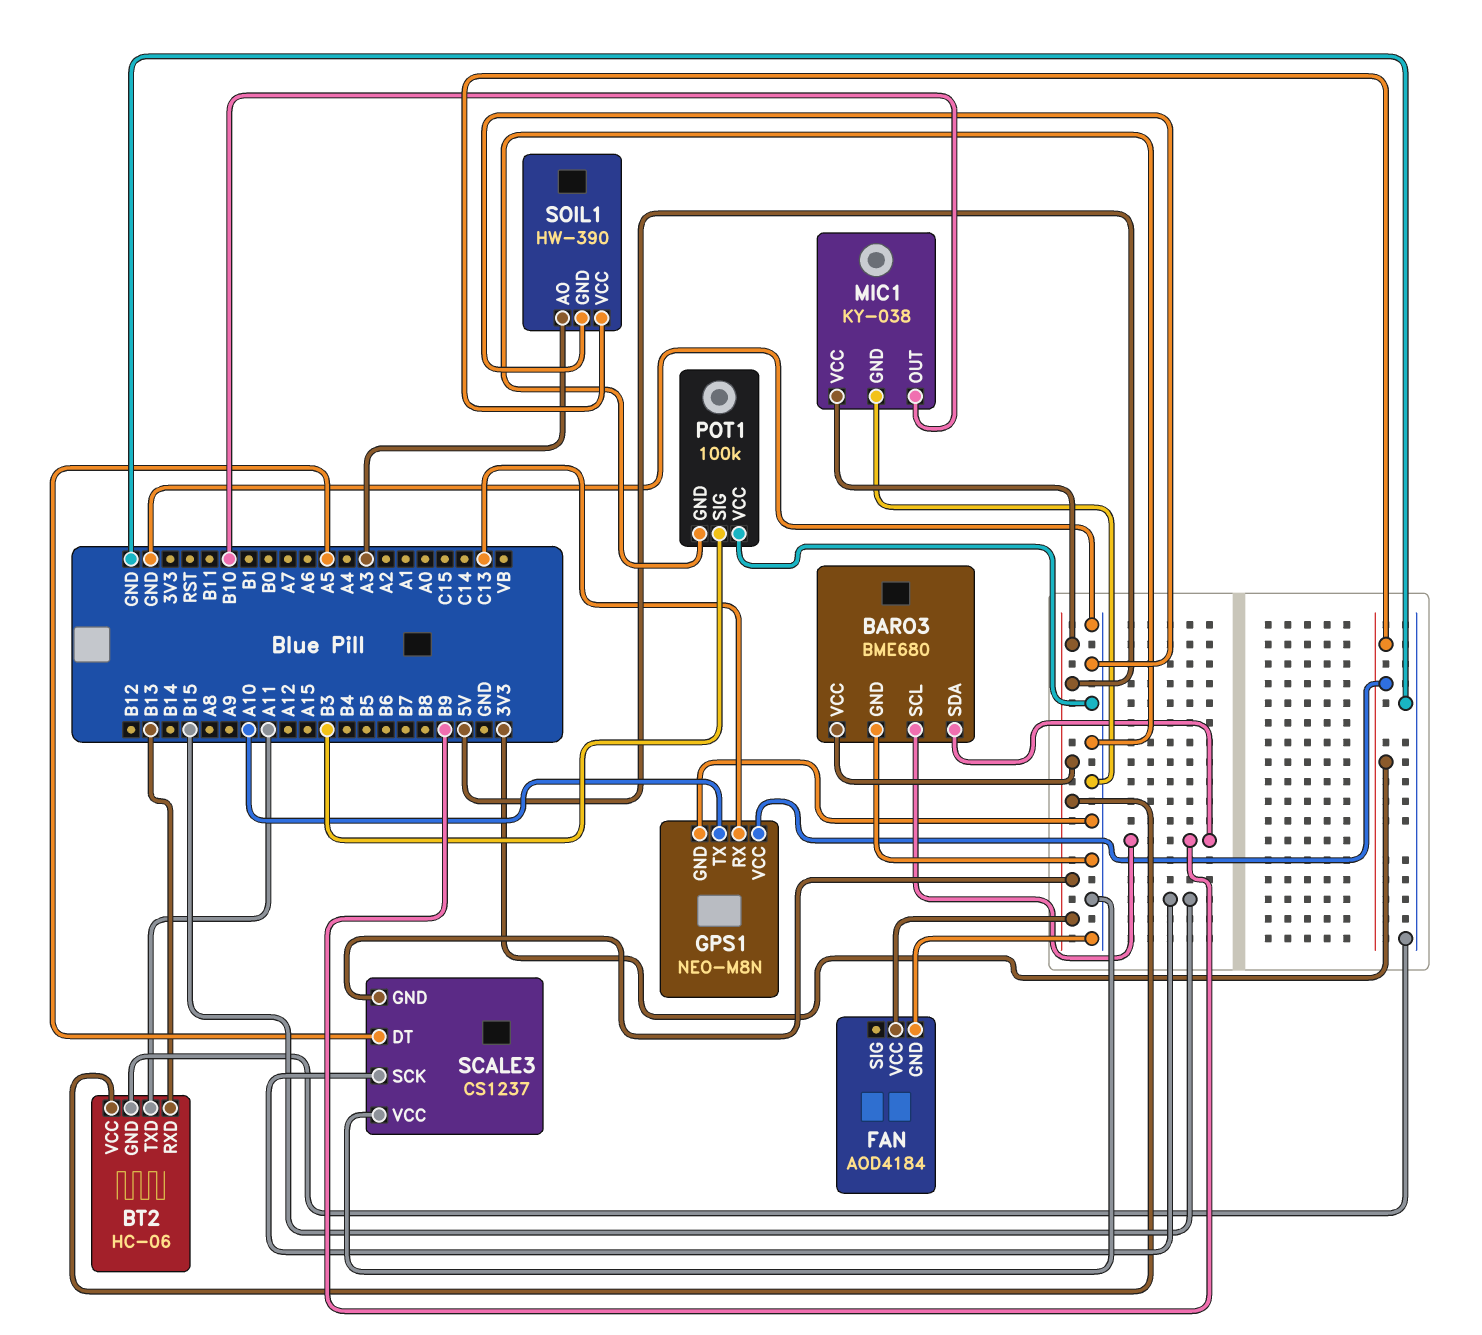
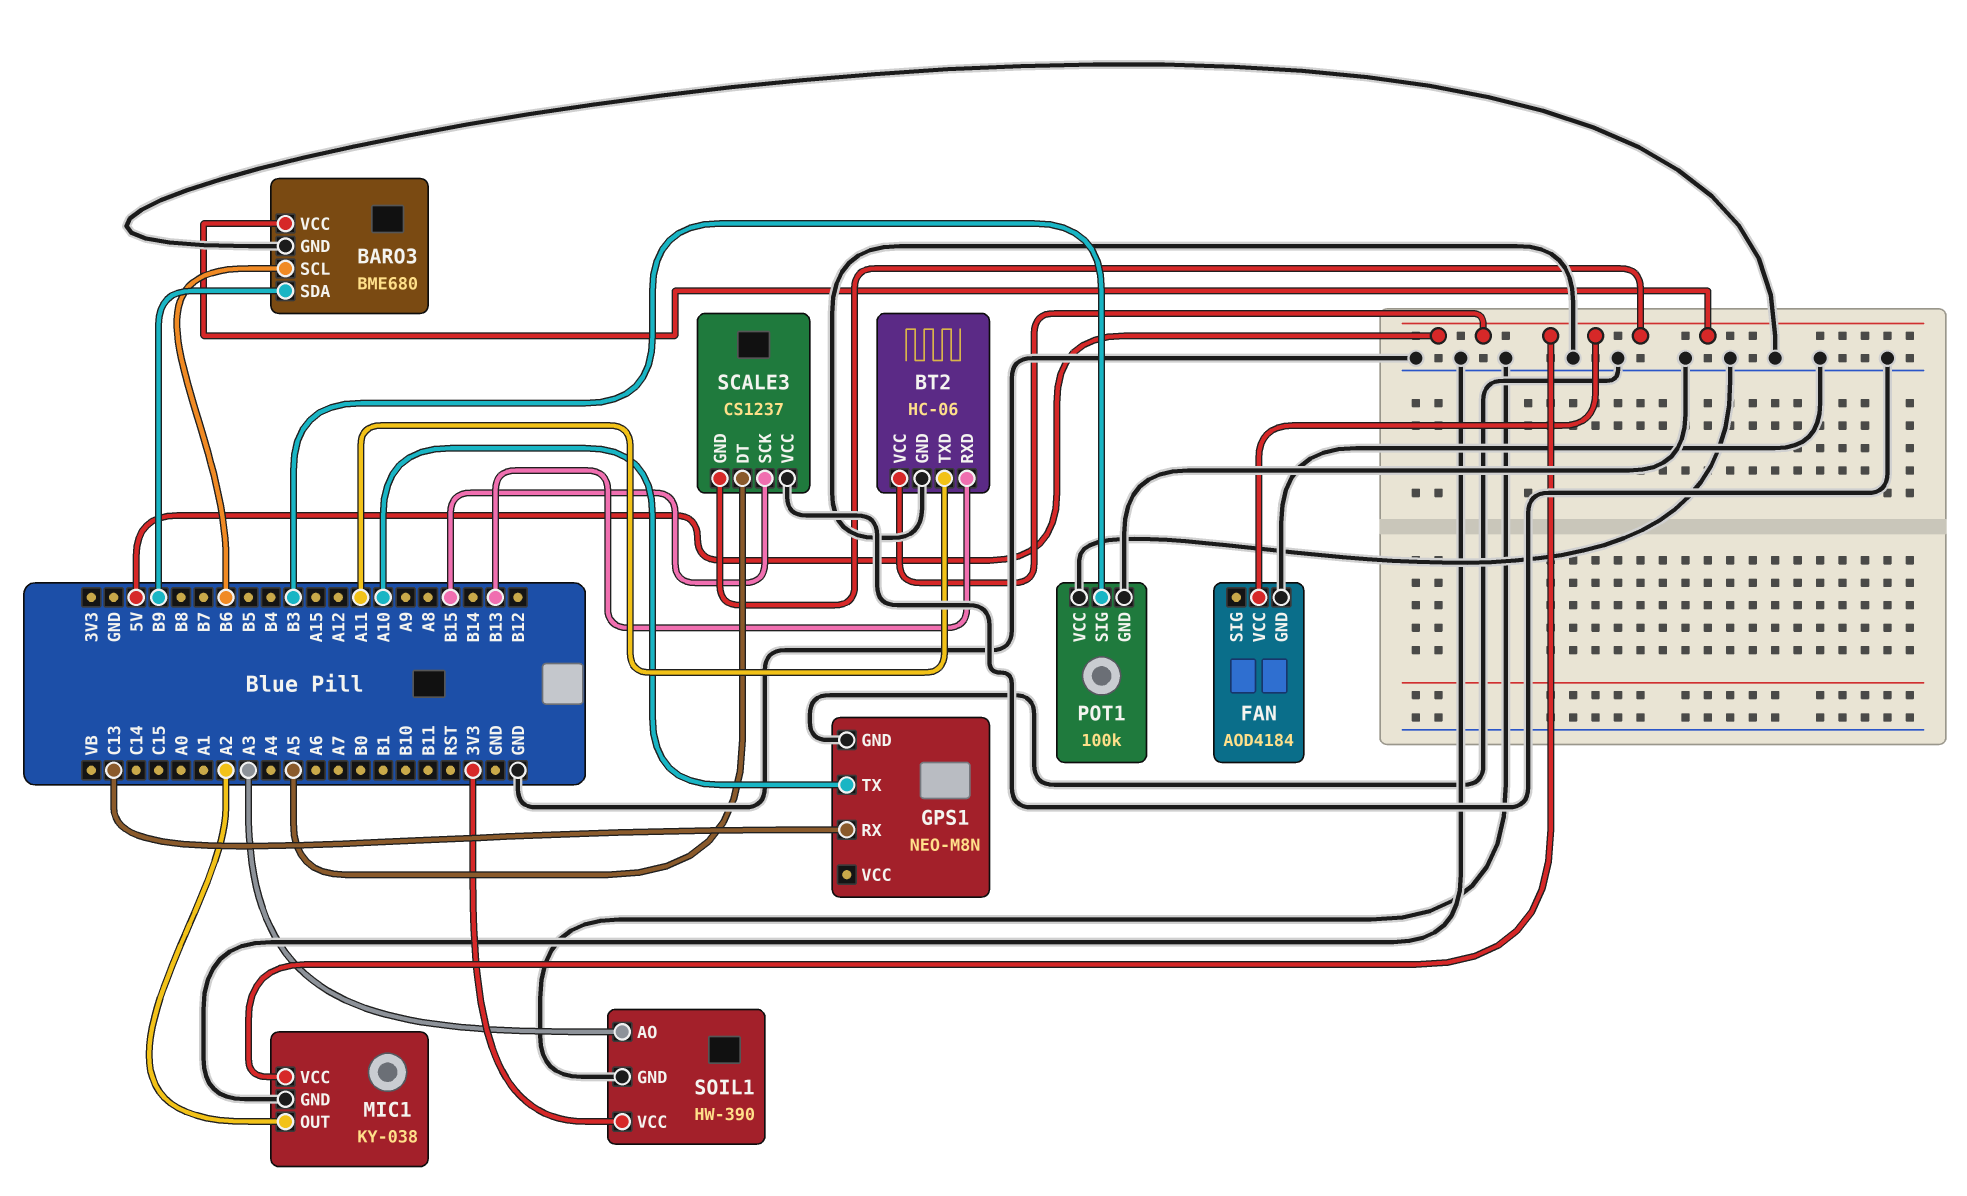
BARO3 pin SCL: B9 -> B6
GPS1 pin VCC: 3V3 -> none
MIC1 pin OUT: B10 -> A2

